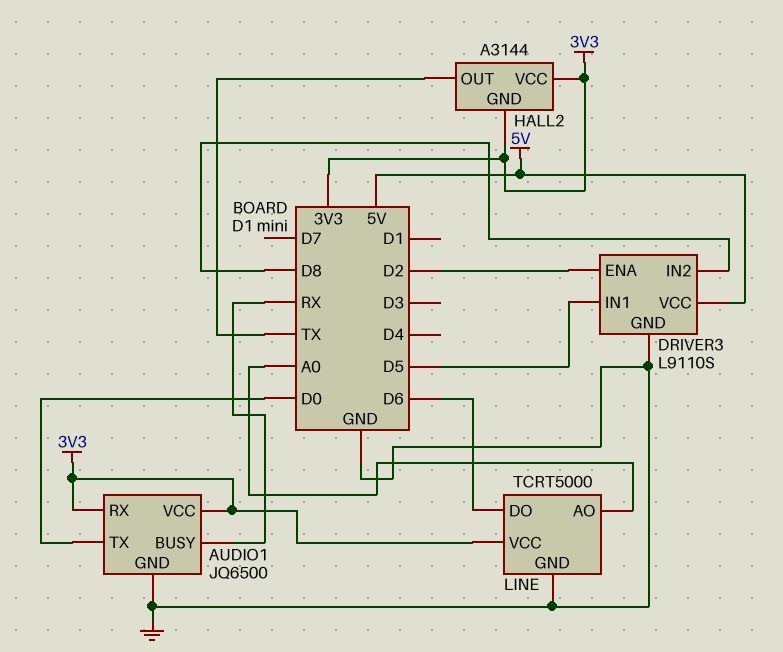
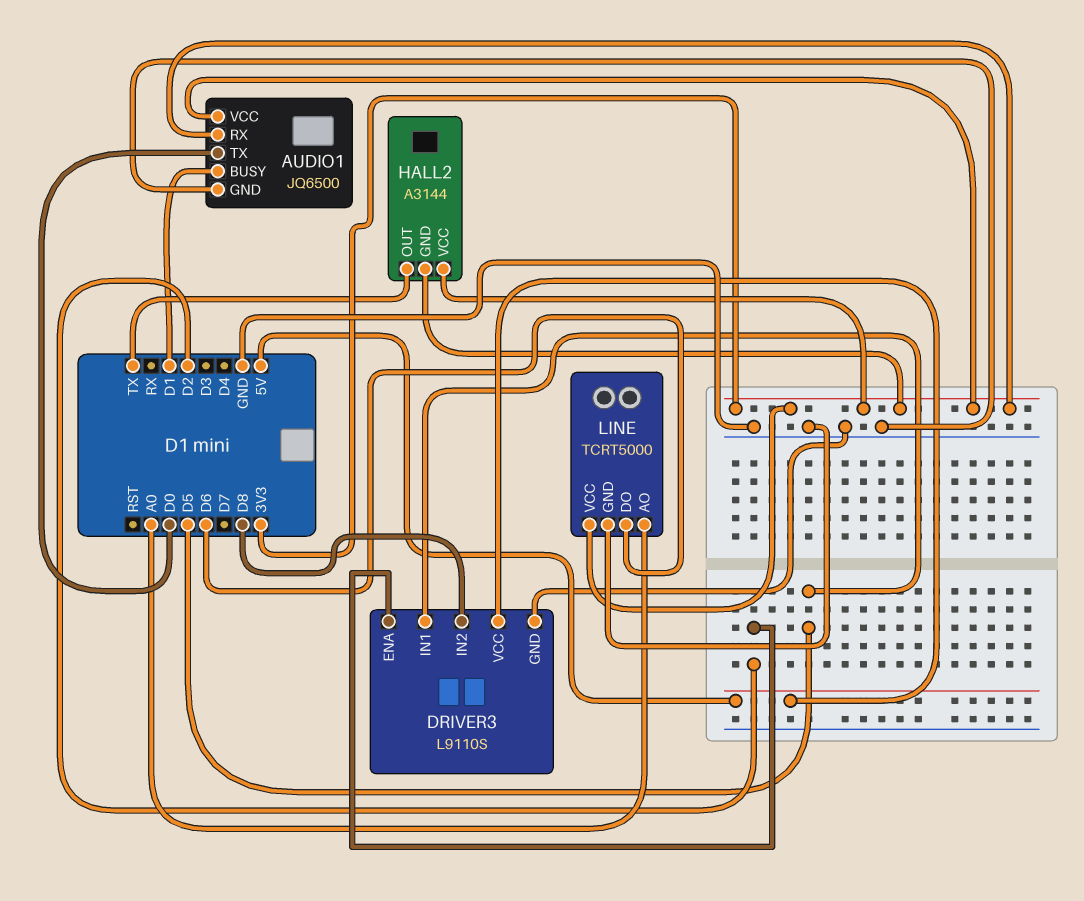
AUDIO1 pin BUSY: RX -> D1

